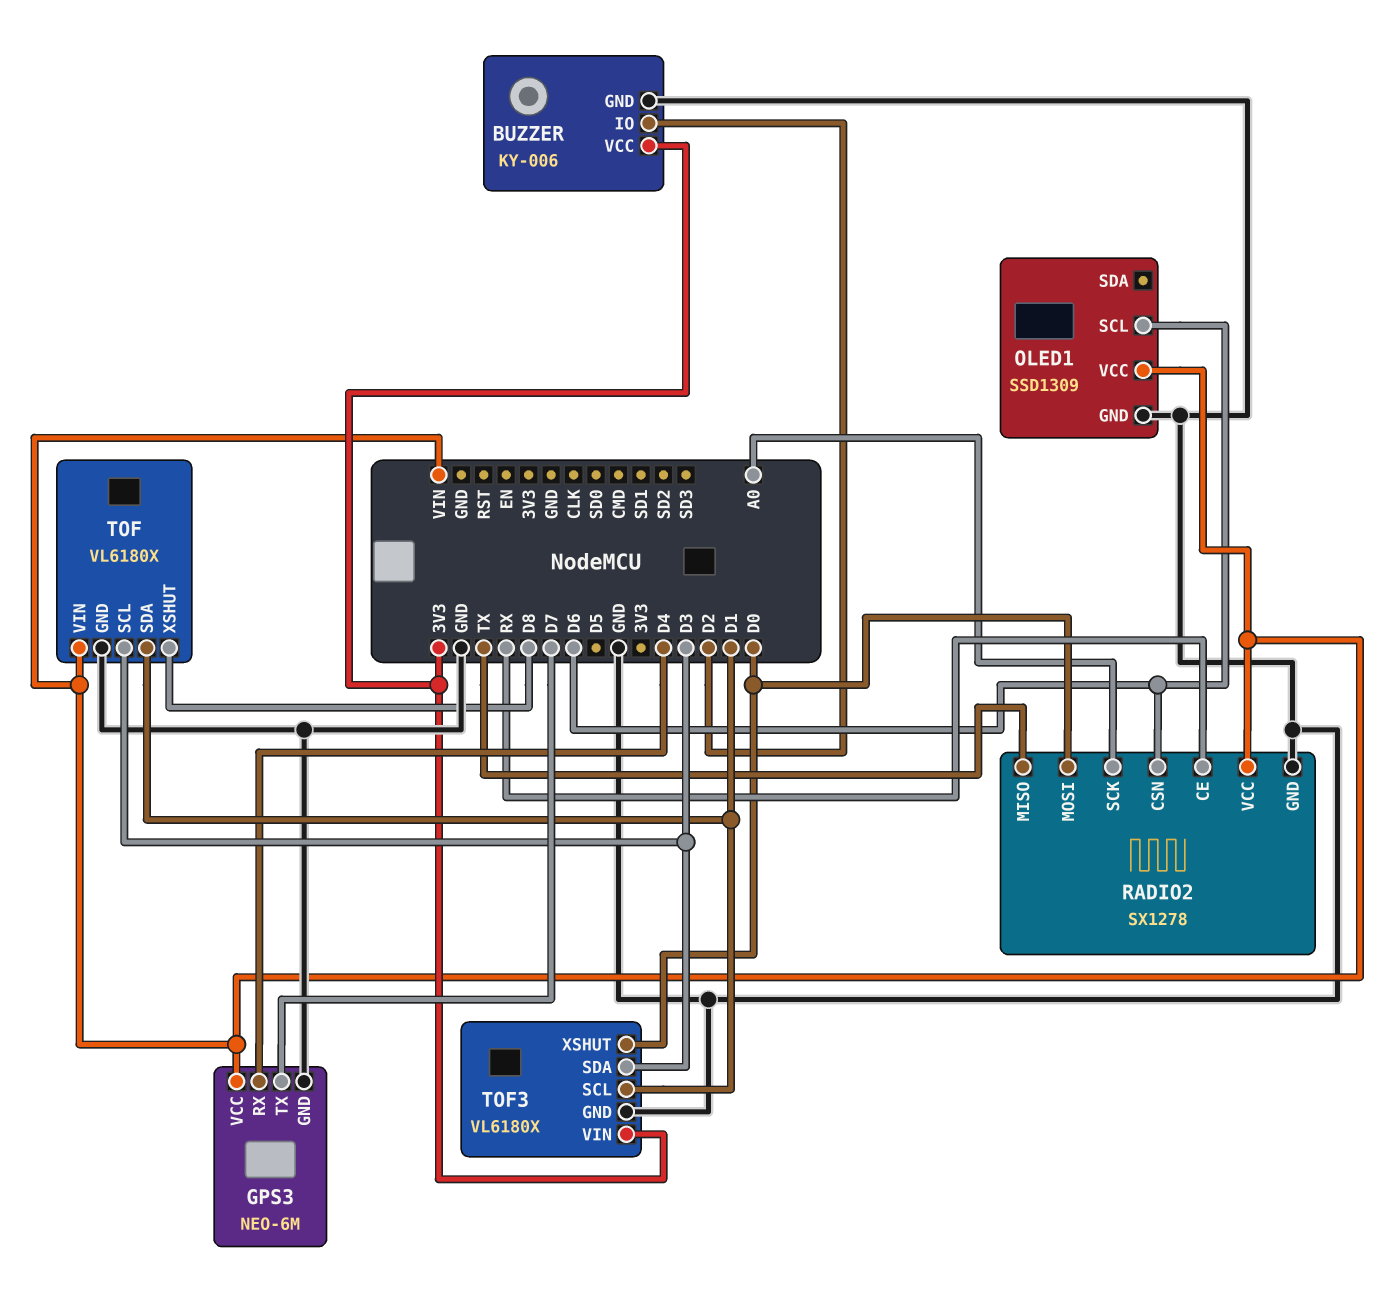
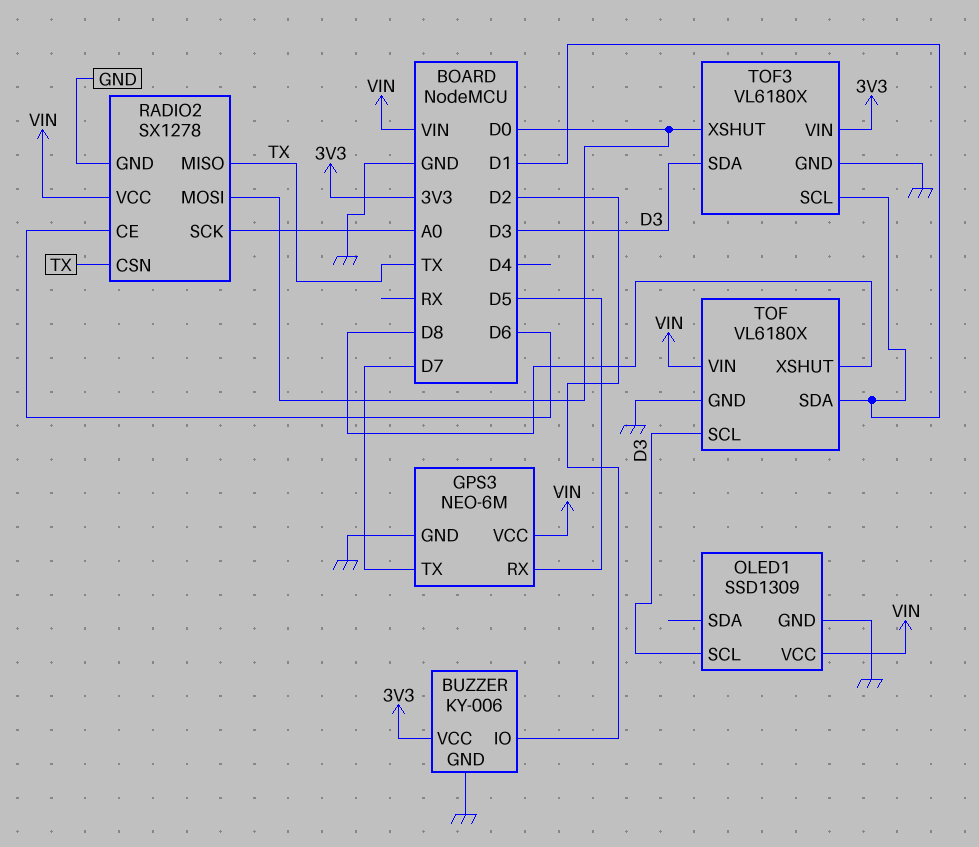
GPS3 pin RX: D4 -> D5
OLED1 pin SCL: D6 -> D3
RADIO2 pin CE: RX -> D6
RADIO2 pin CSN: D6 -> TX

